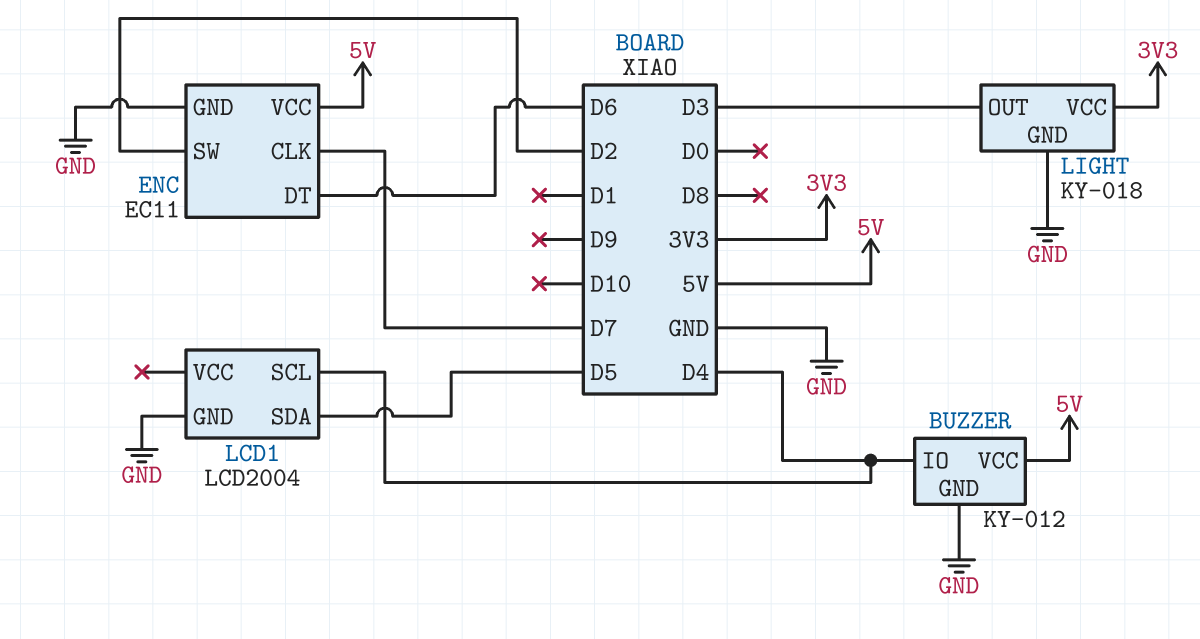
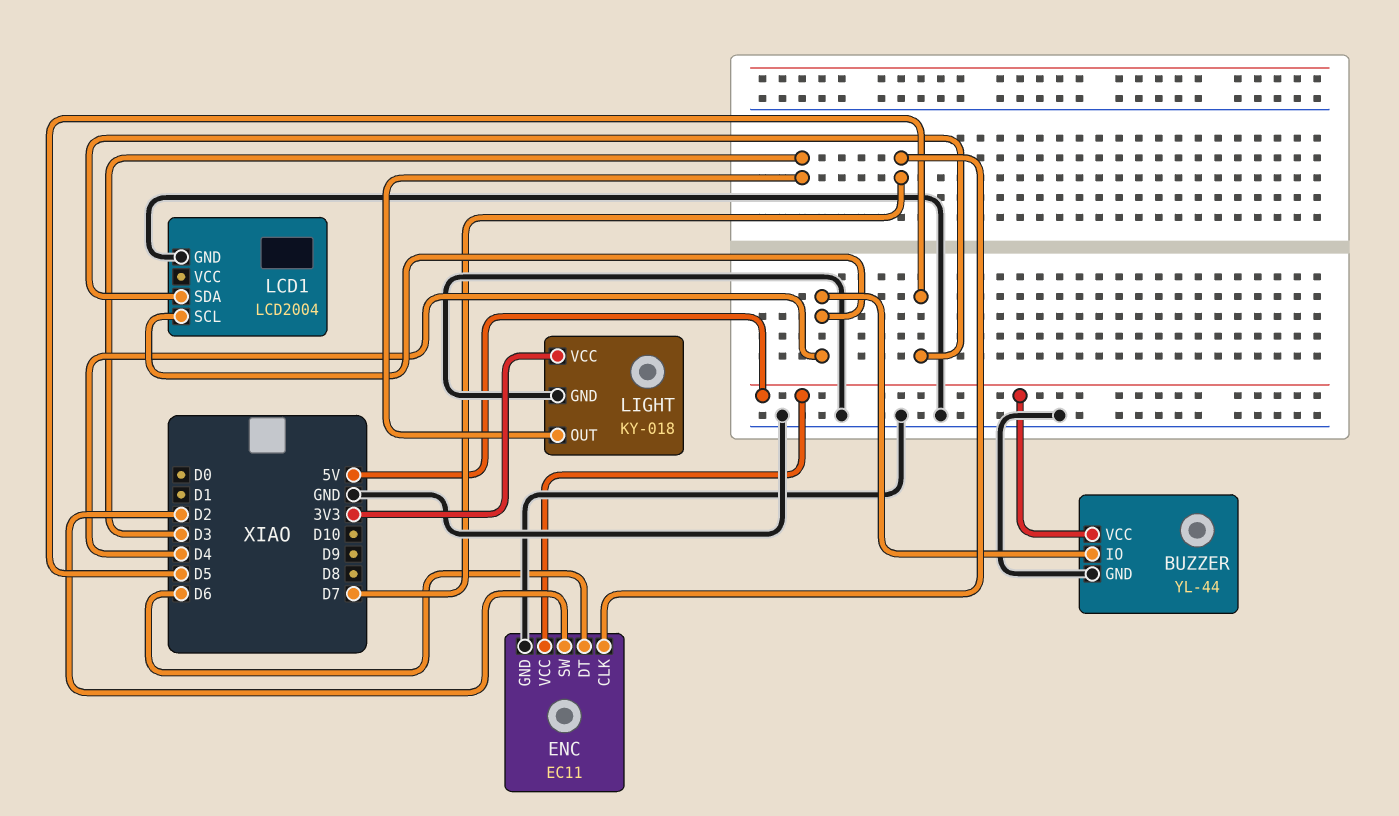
BUZZER: KY-012 -> YL-44

